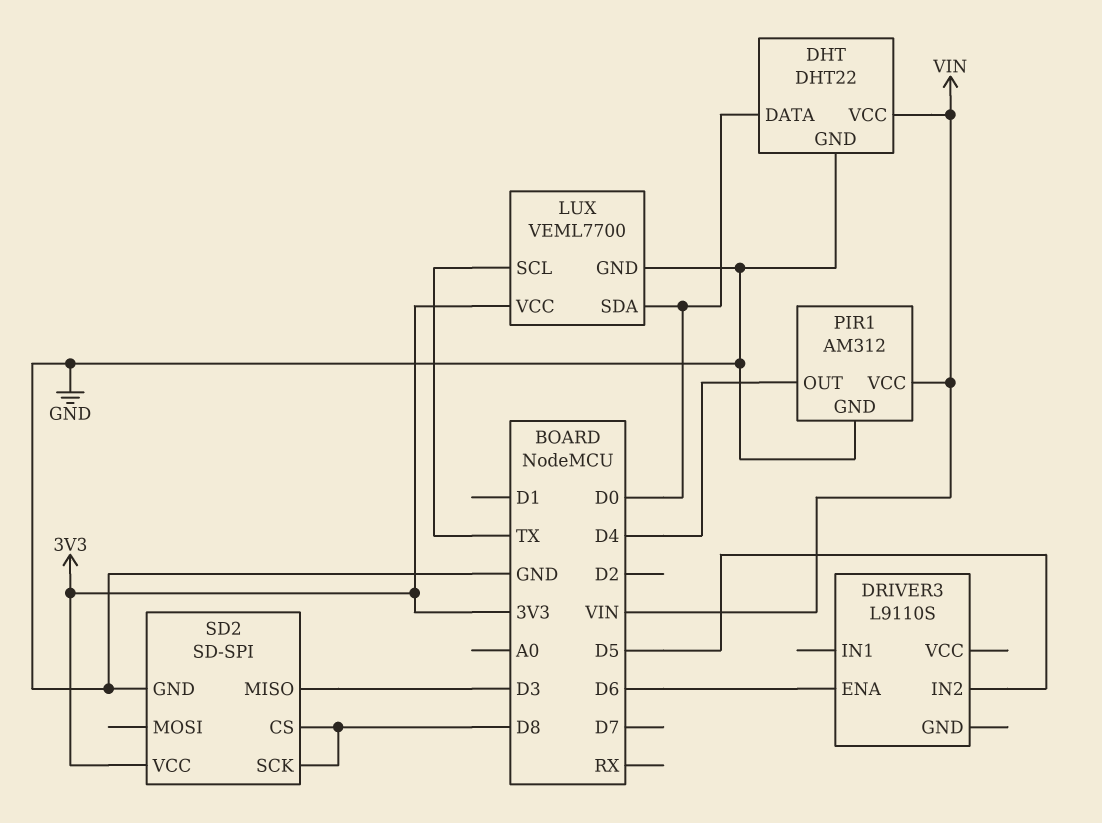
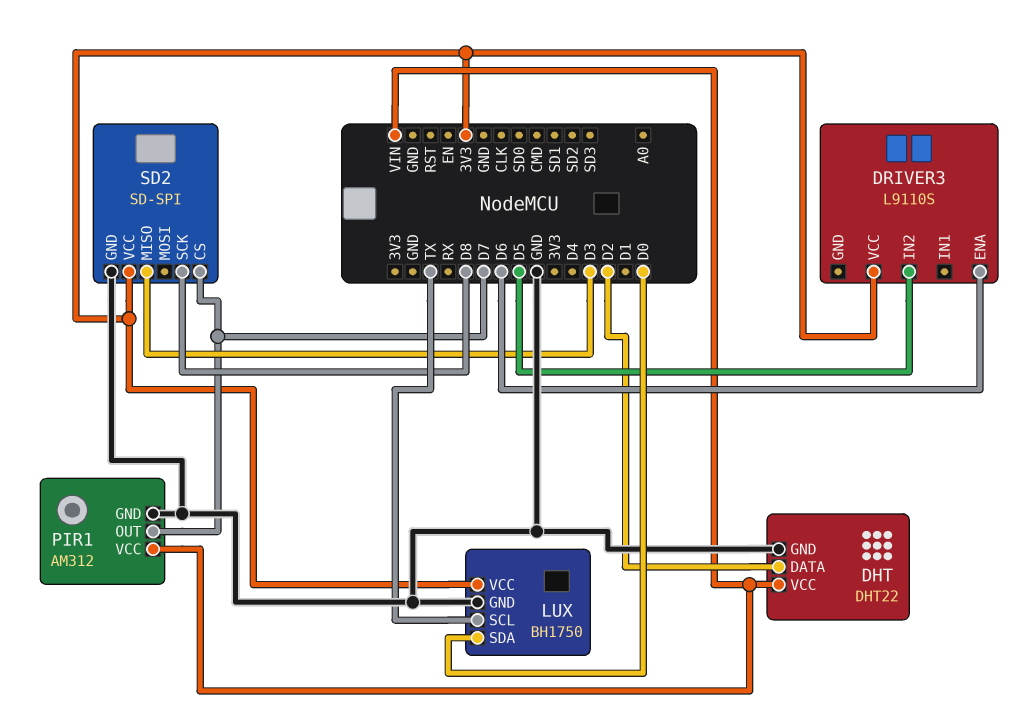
DHT pin DATA: D0 -> D2
DRIVER3 pin VCC: none -> 3V3
LUX: VEML7700 -> BH1750
PIR1 pin OUT: D4 -> D7
SD2 pin CS: D8 -> D7

